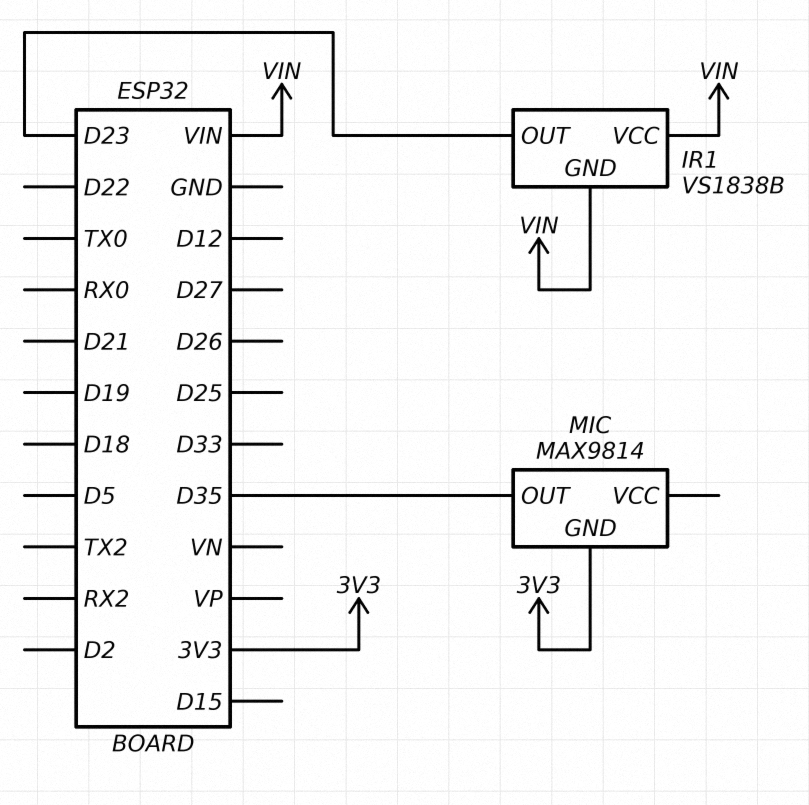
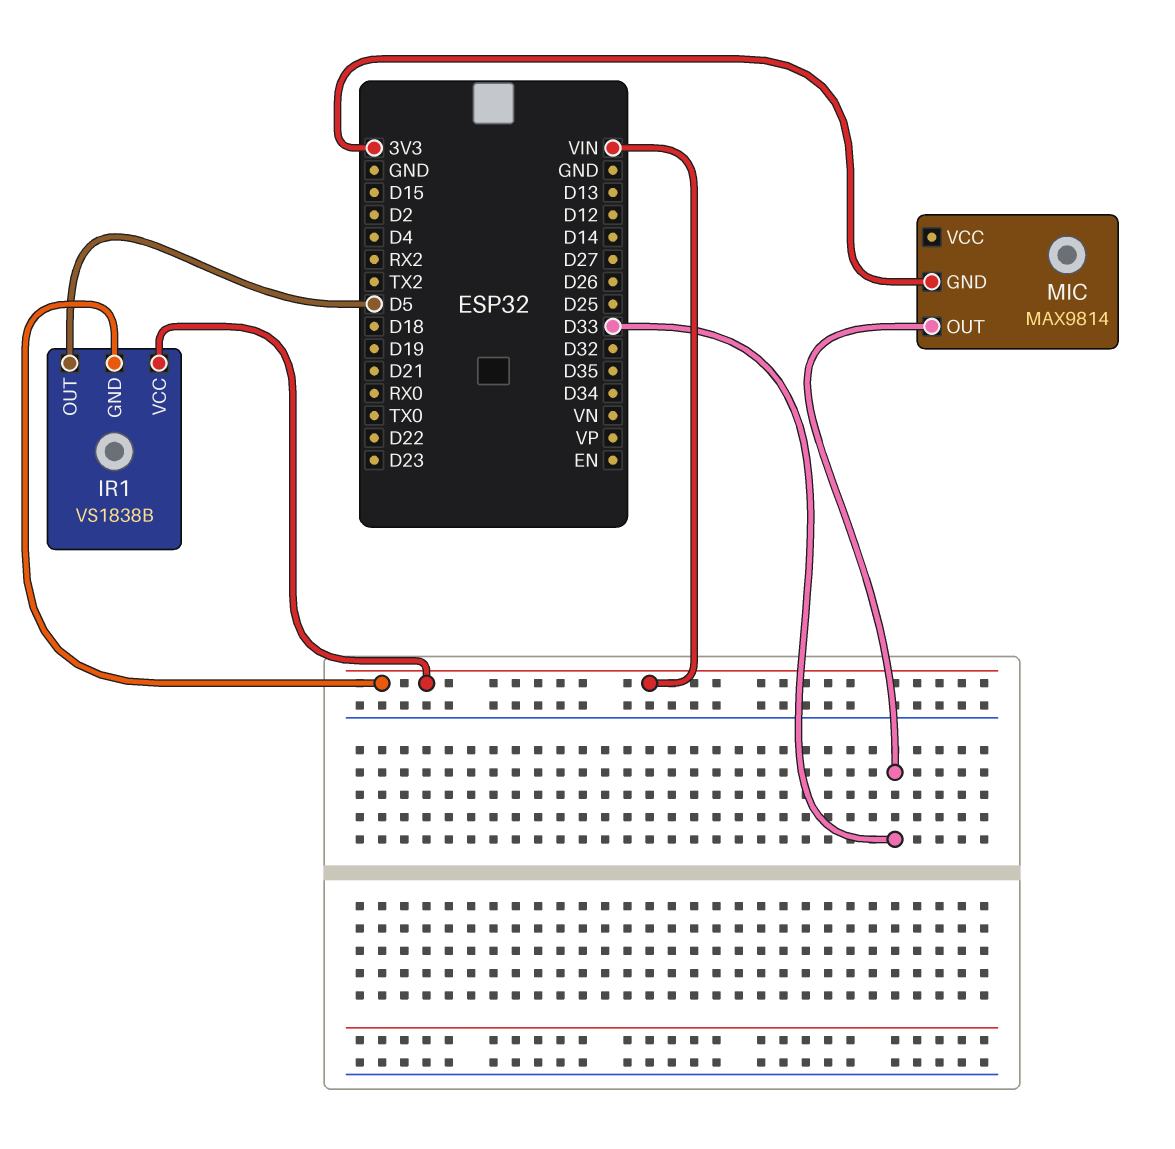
IR1 pin OUT: D23 -> D5
MIC pin OUT: D35 -> D33

